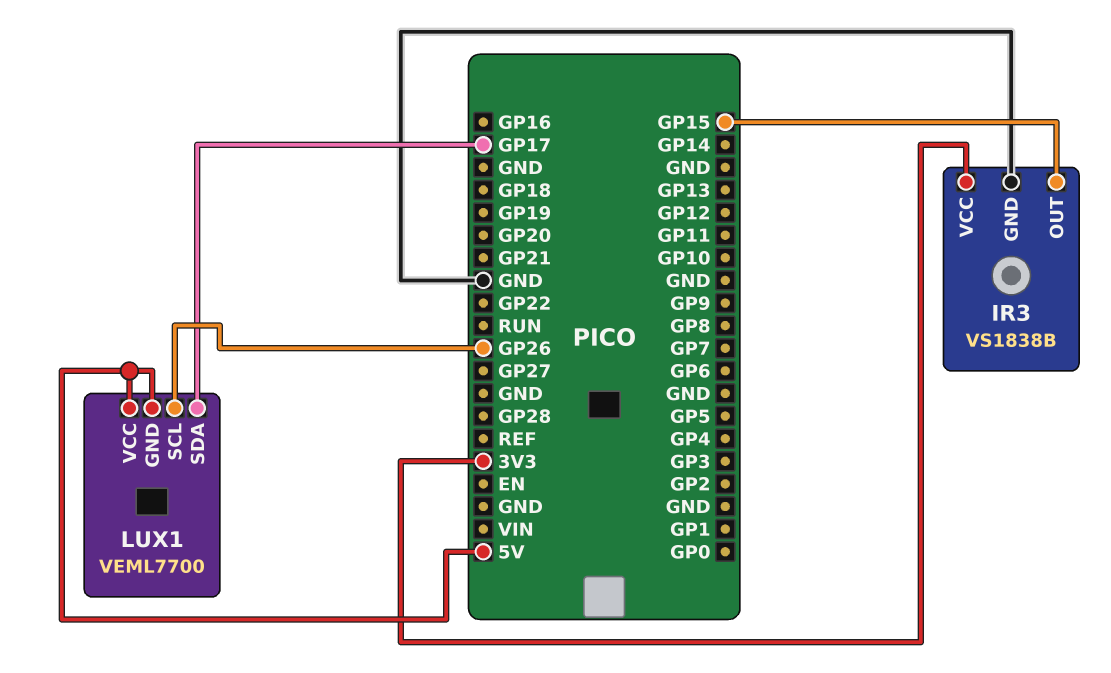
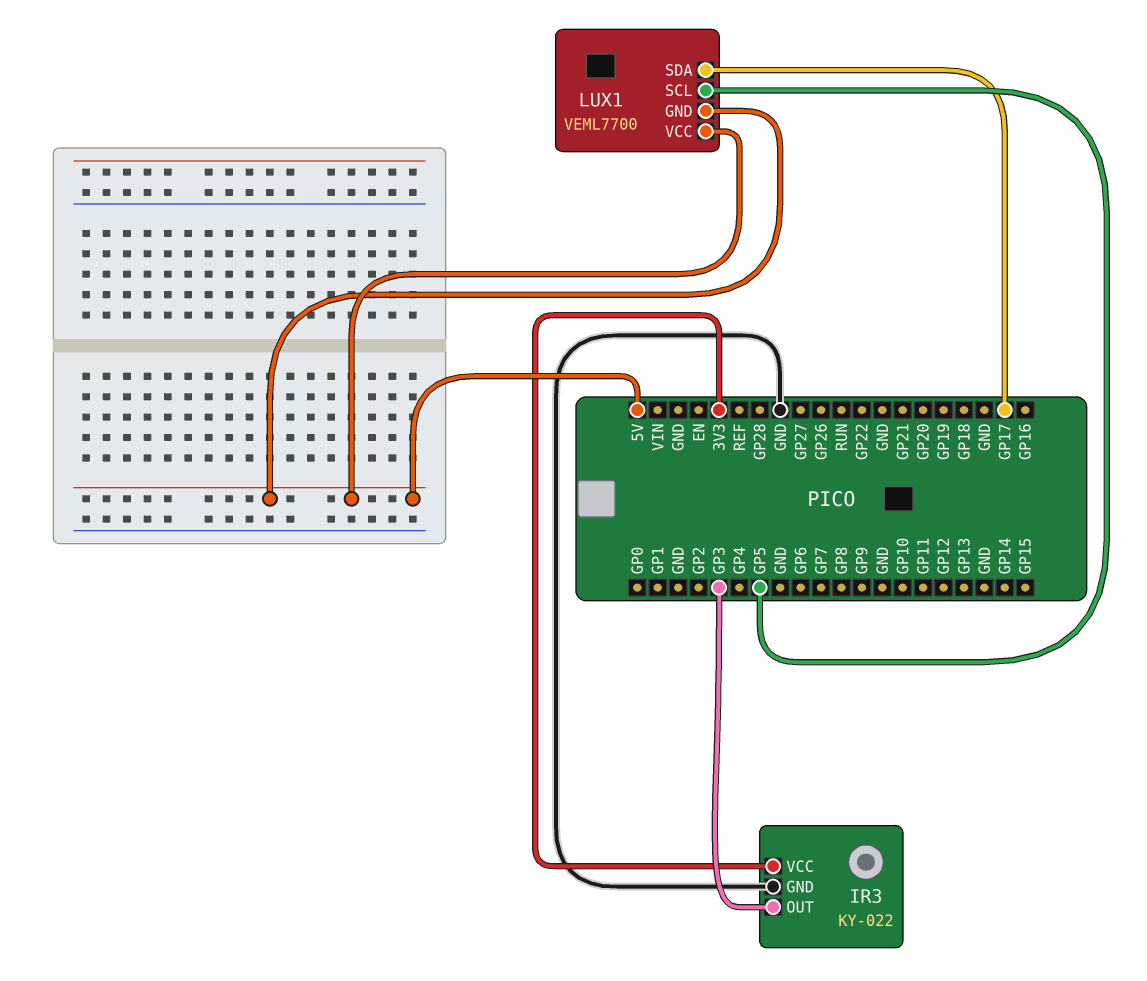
IR3: VS1838B -> KY-022
IR3 pin OUT: GP15 -> GP3
LUX1 pin SCL: GP26 -> GP5

